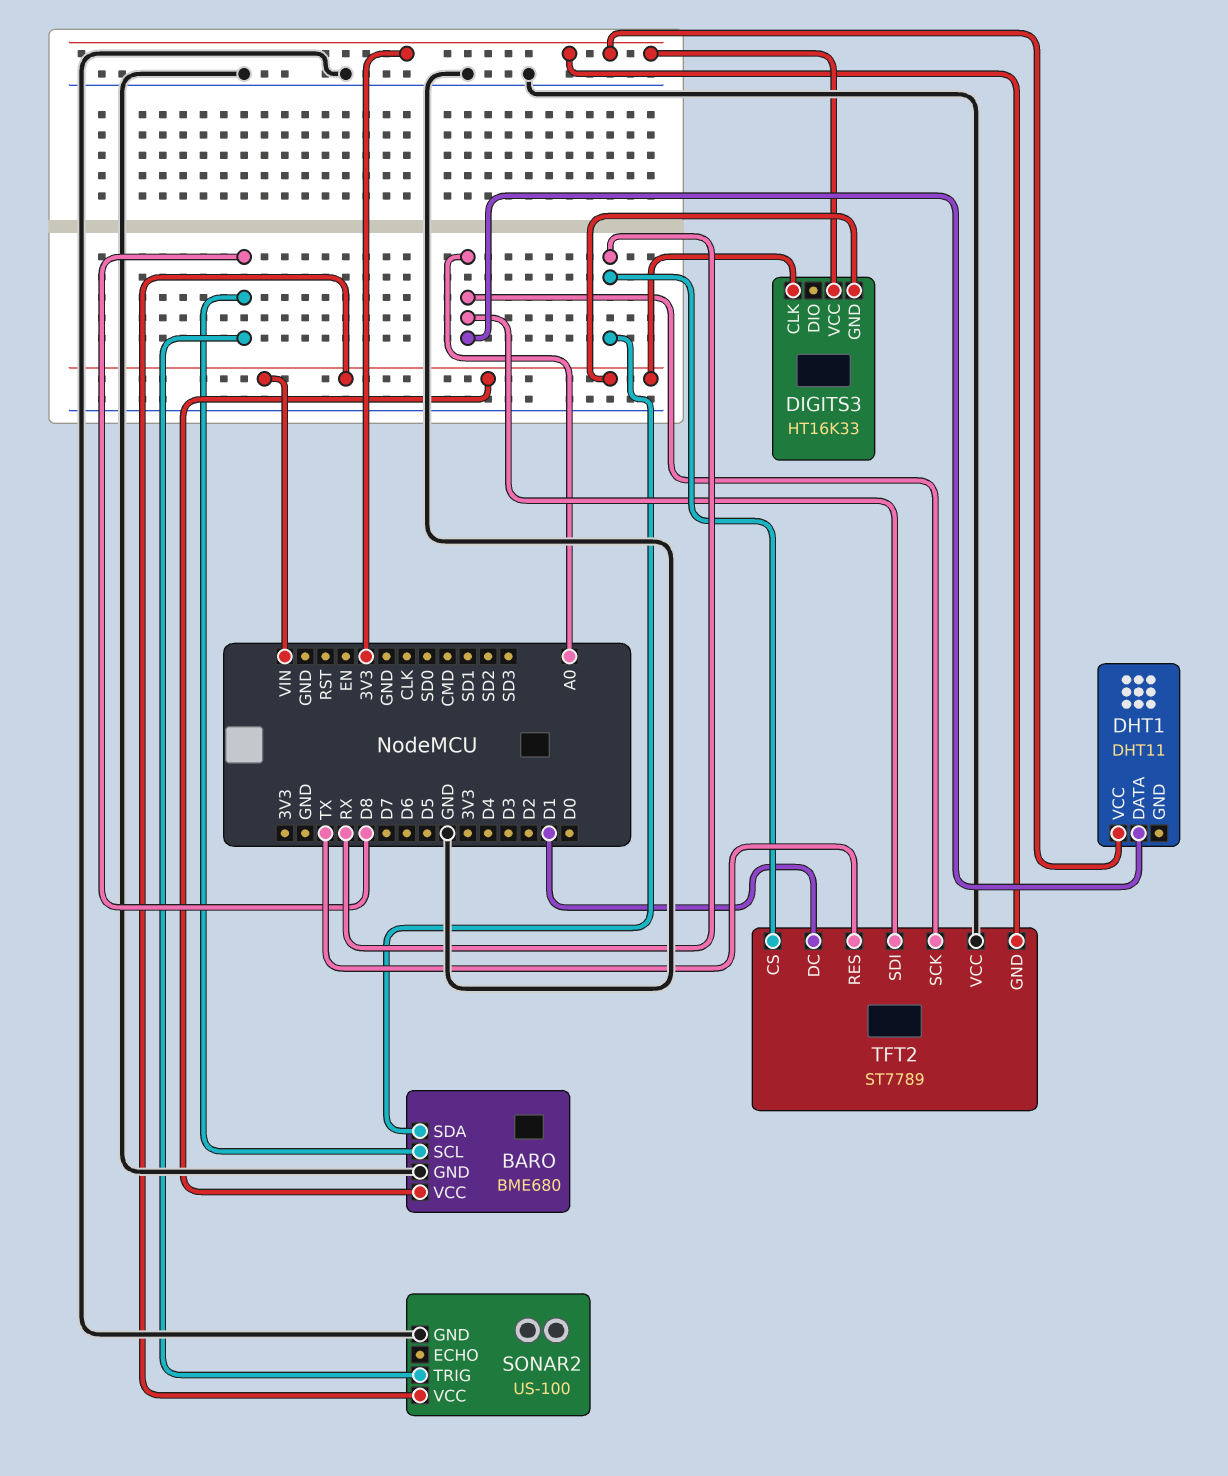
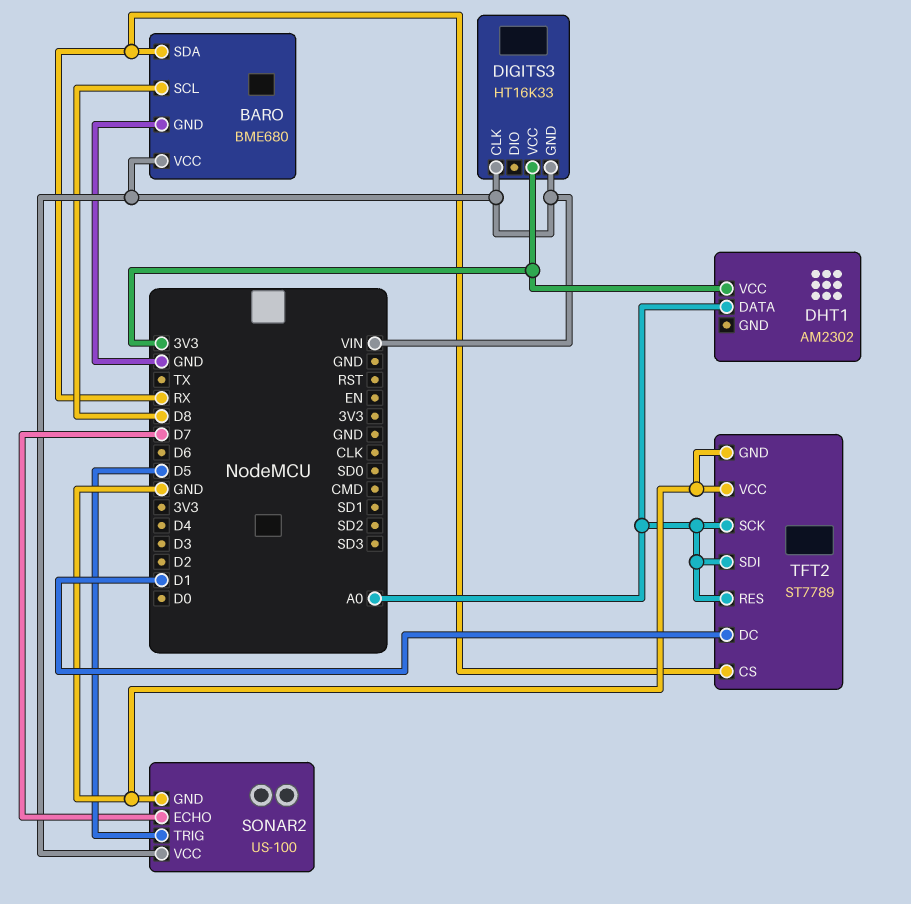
DHT1: DHT11 -> AM2302
SONAR2 pin ECHO: none -> D7
SONAR2 pin TRIG: D8 -> D5
TFT2 pin GND: 3V3 -> GND
TFT2 pin RES: TX -> A0

